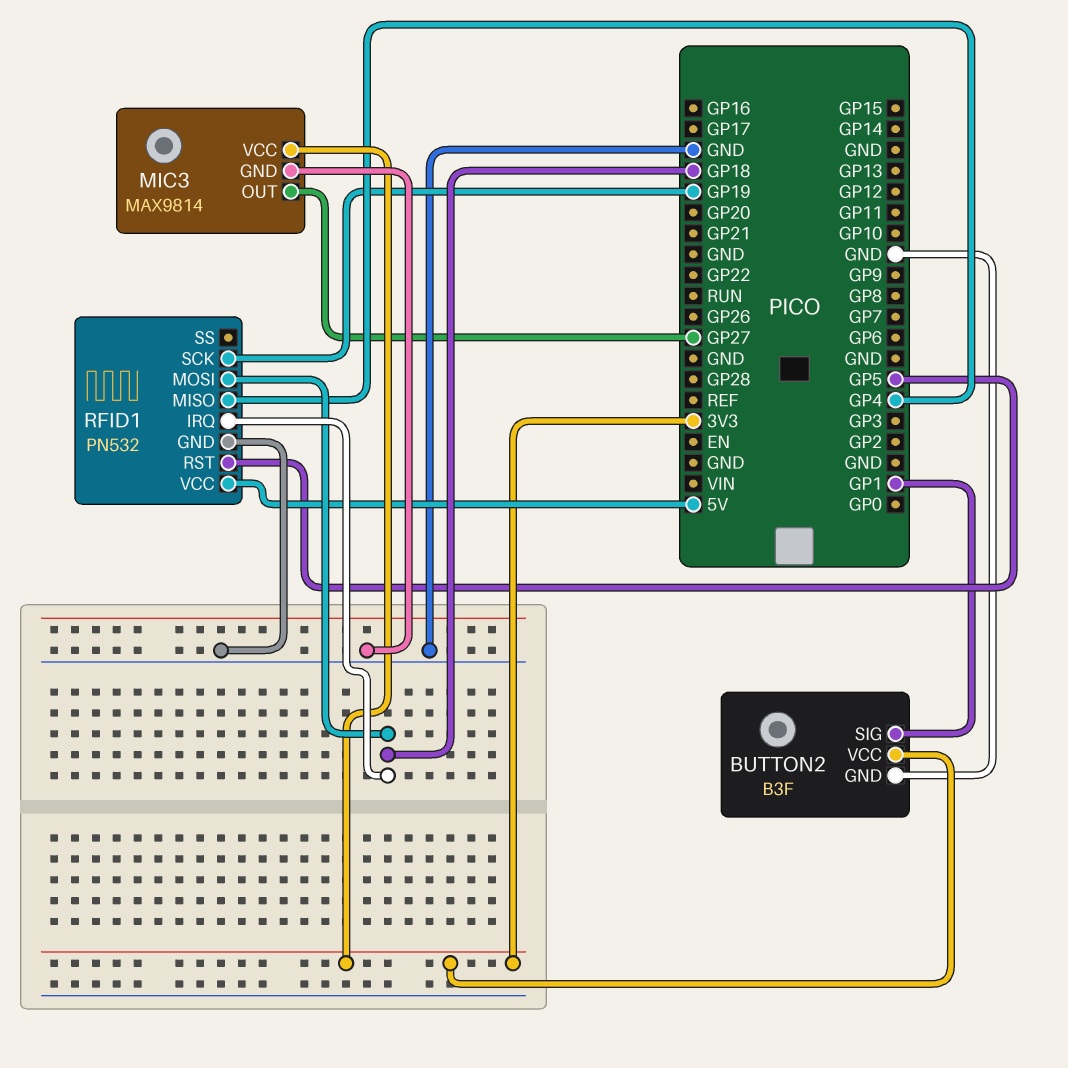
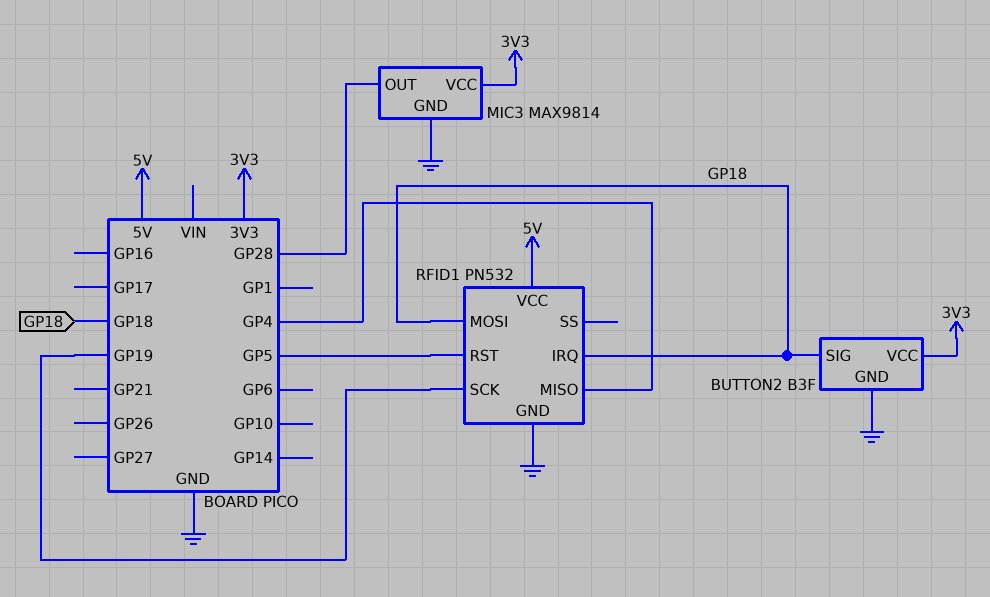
BUTTON2 pin SIG: GP1 -> GP18
MIC3 pin OUT: GP27 -> GP28

